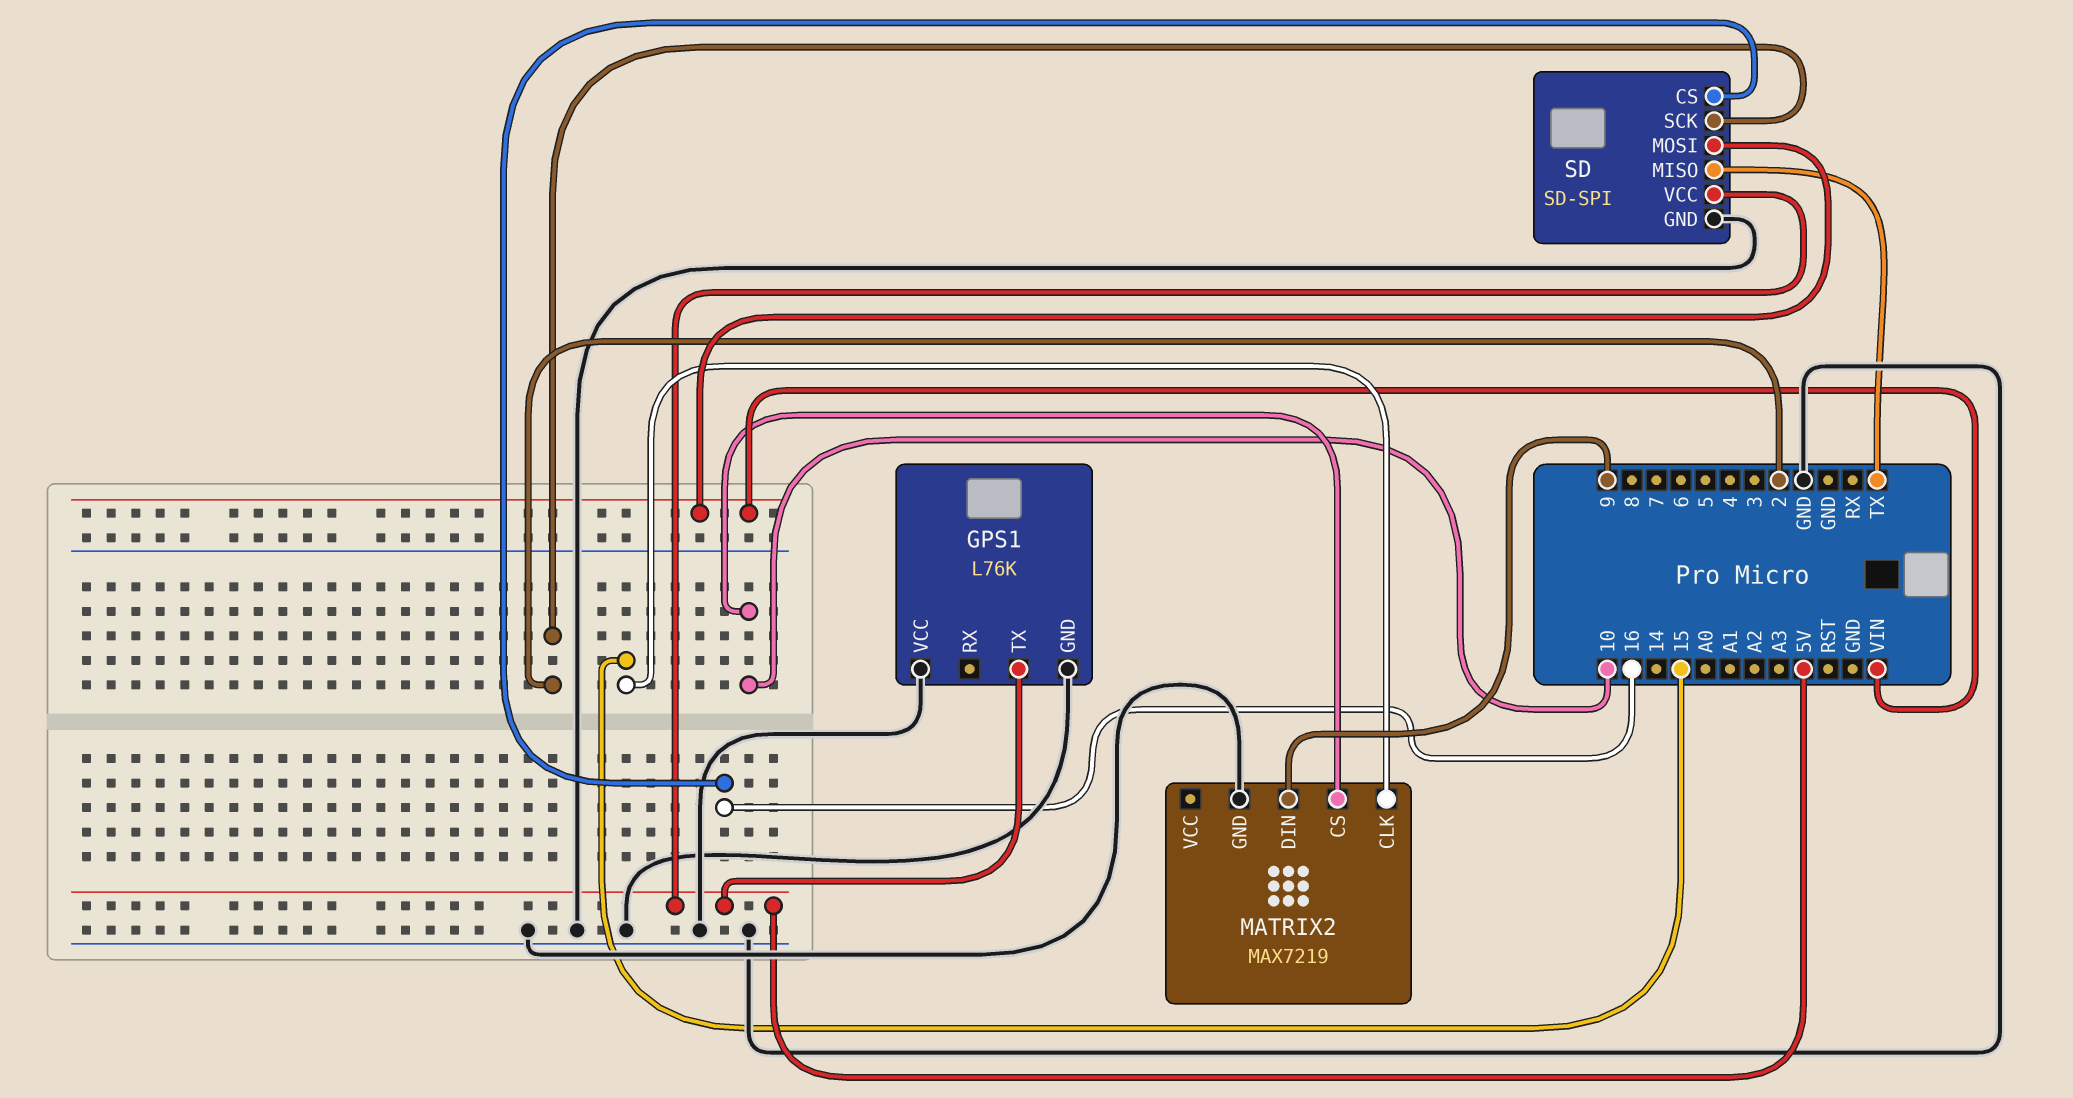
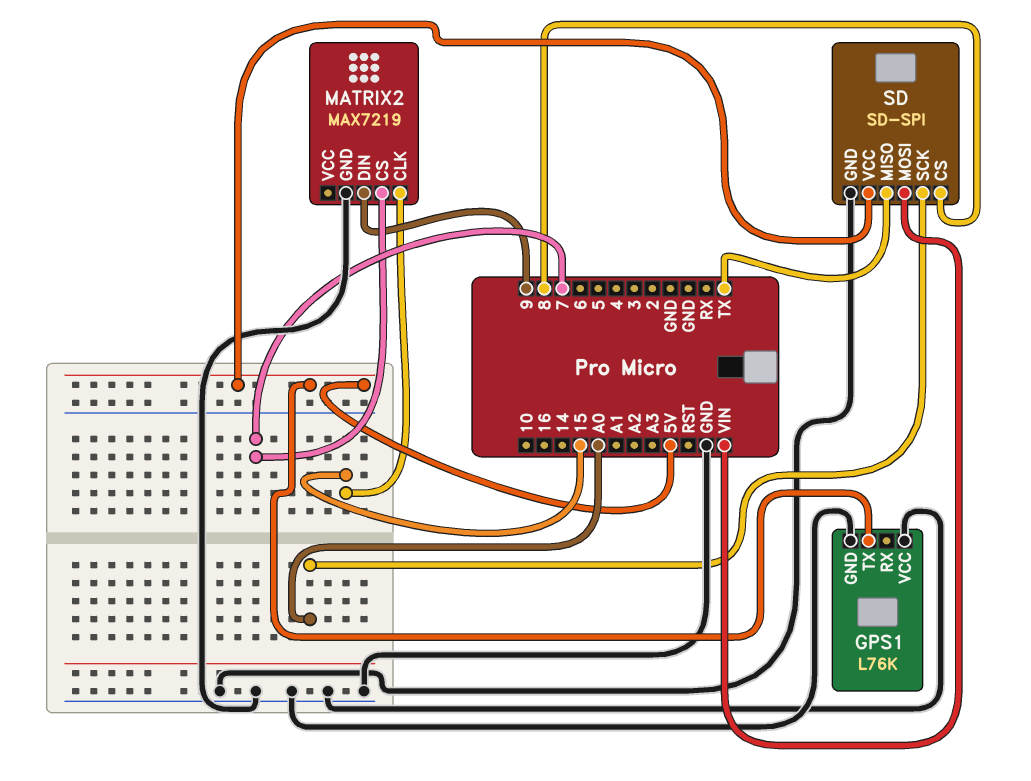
MATRIX2 pin CS: 10 -> 7
SD pin CS: 16 -> 8
SD pin SCK: 2 -> A0

